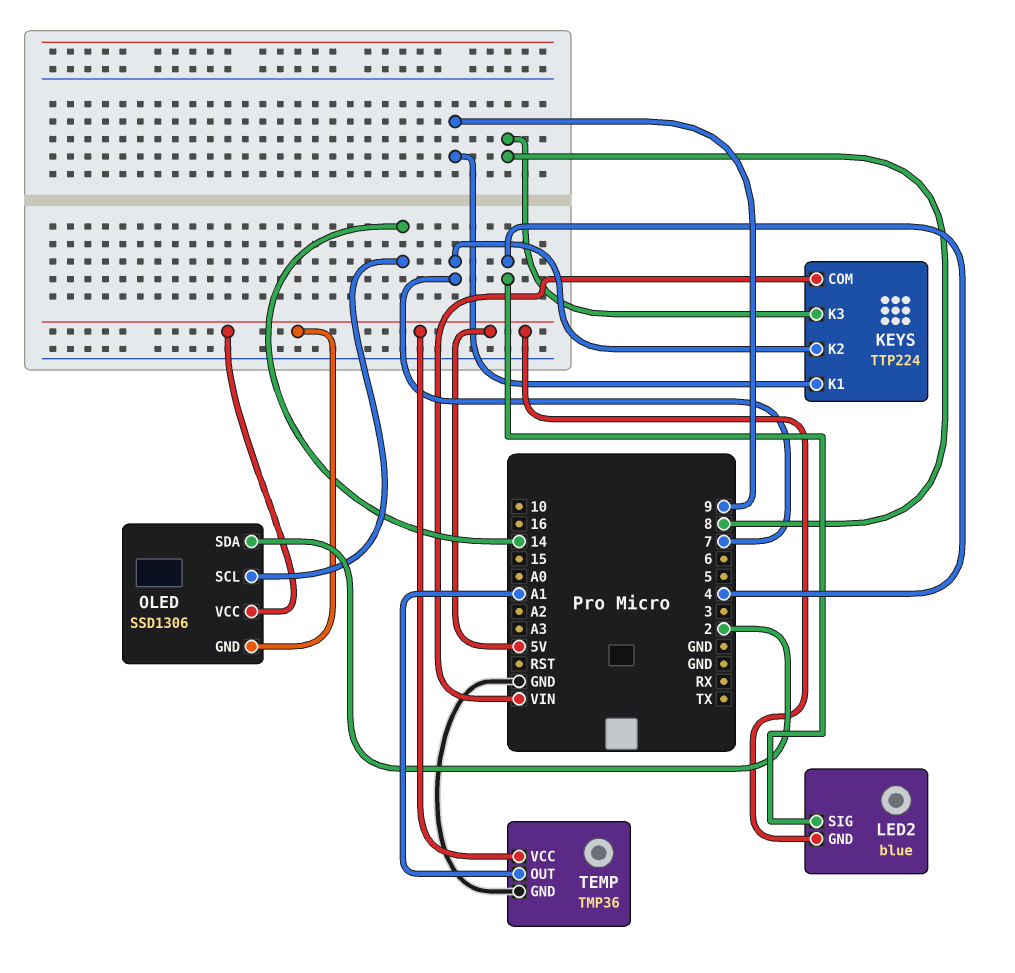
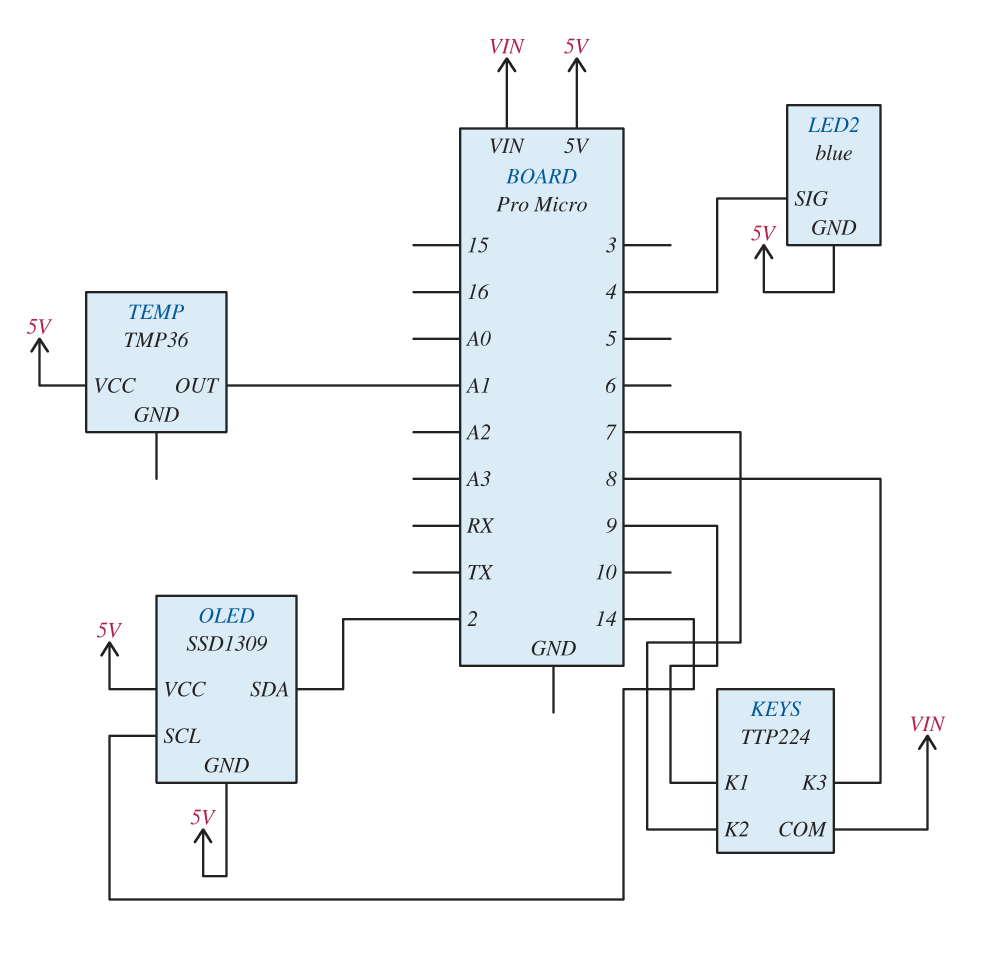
OLED: SSD1306 -> SSD1309
TEMP pin GND: GND -> none

